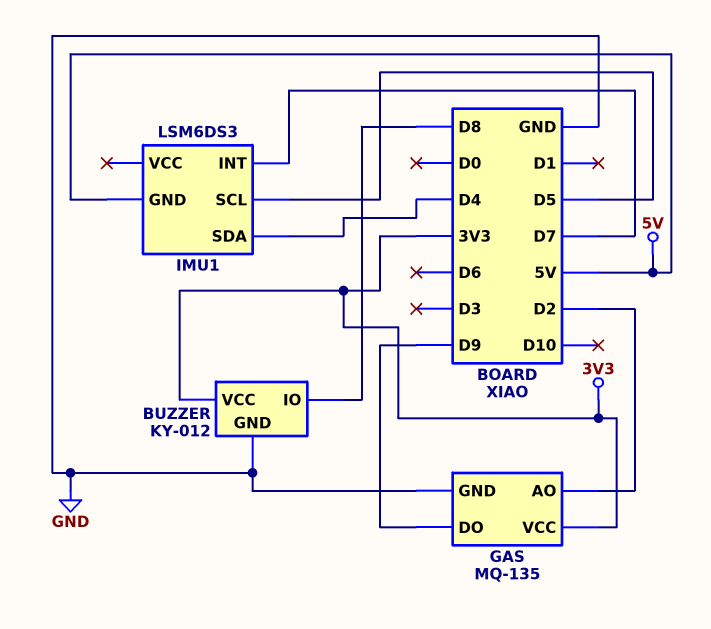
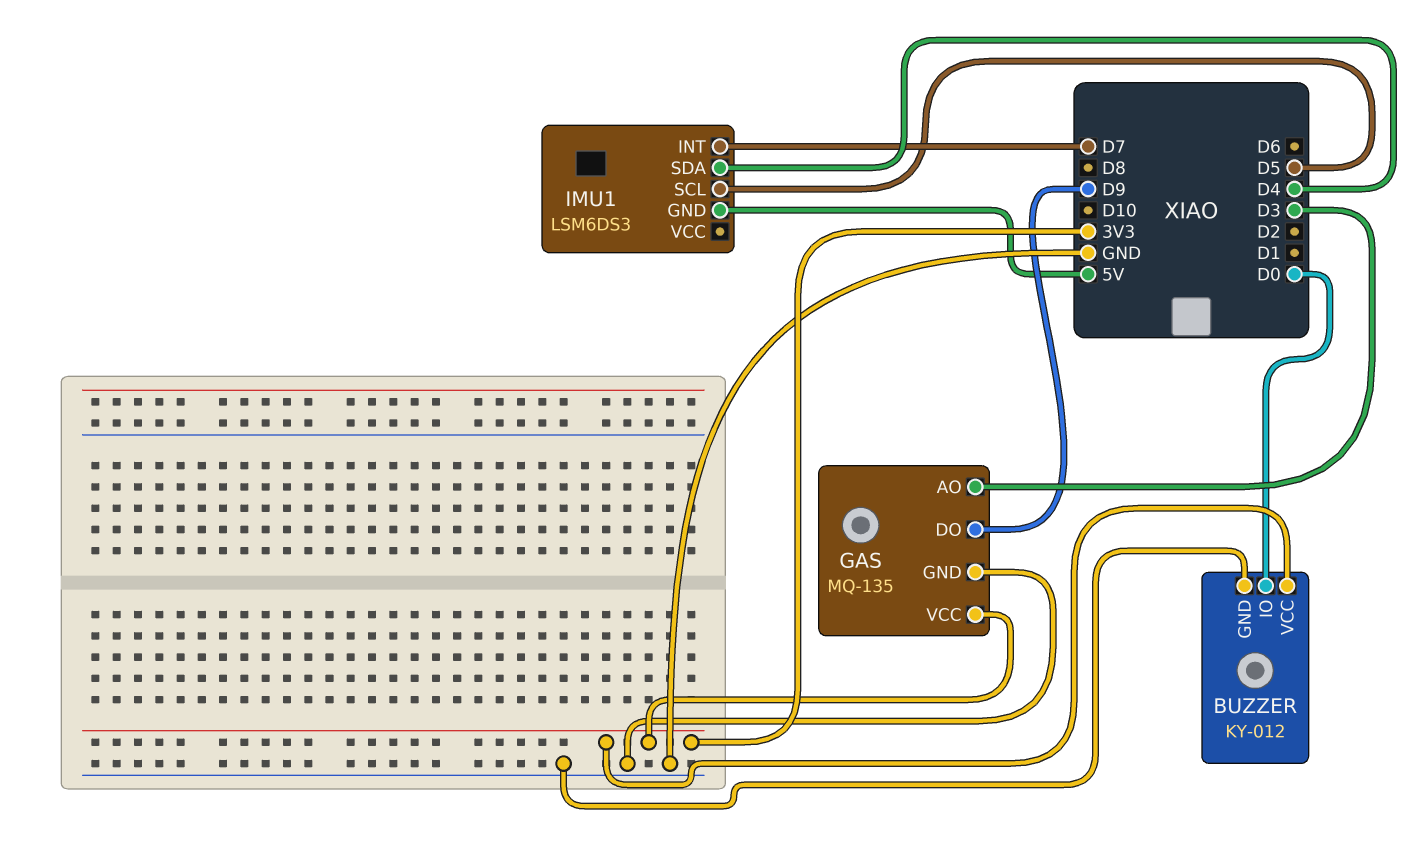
BUZZER pin IO: D8 -> D0
GAS pin AO: D2 -> D3

